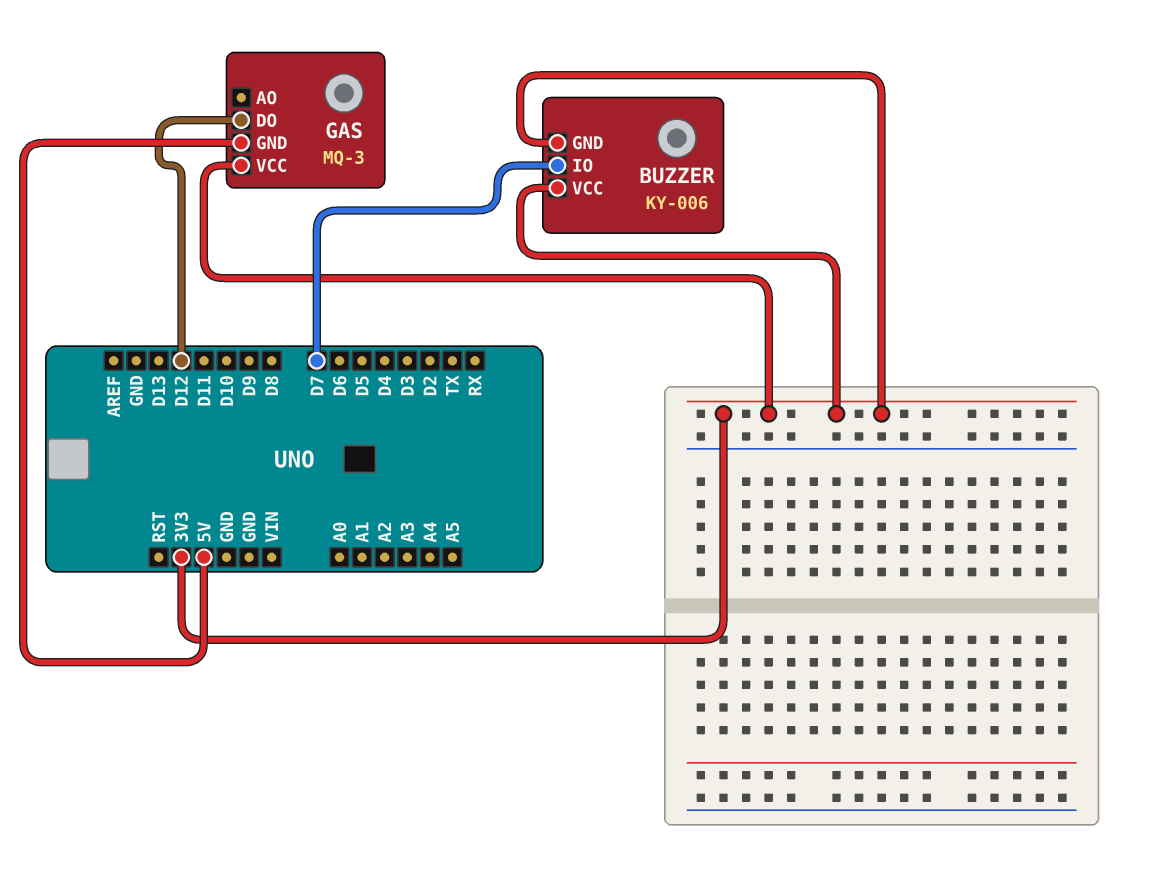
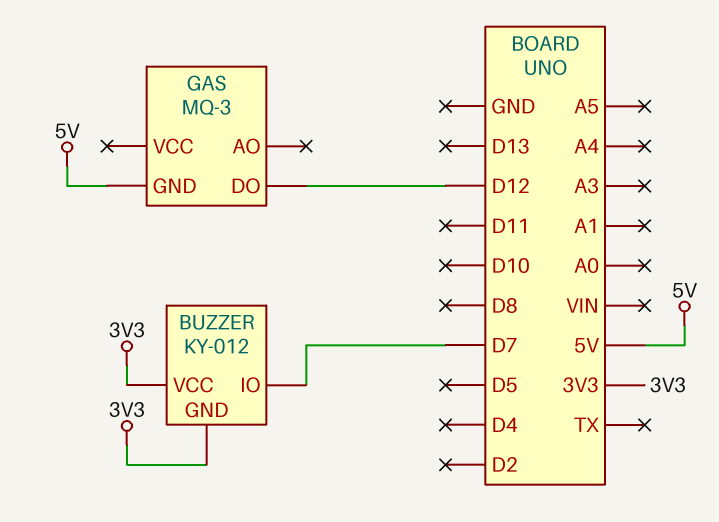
BUZZER: KY-006 -> KY-012
GAS pin VCC: 3V3 -> none

